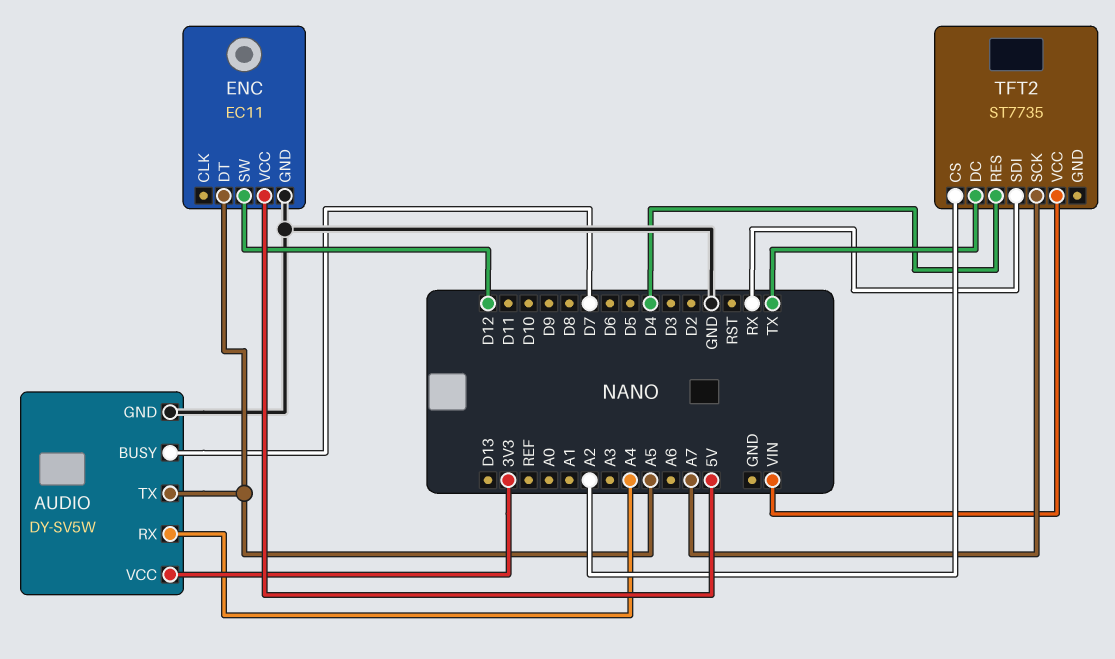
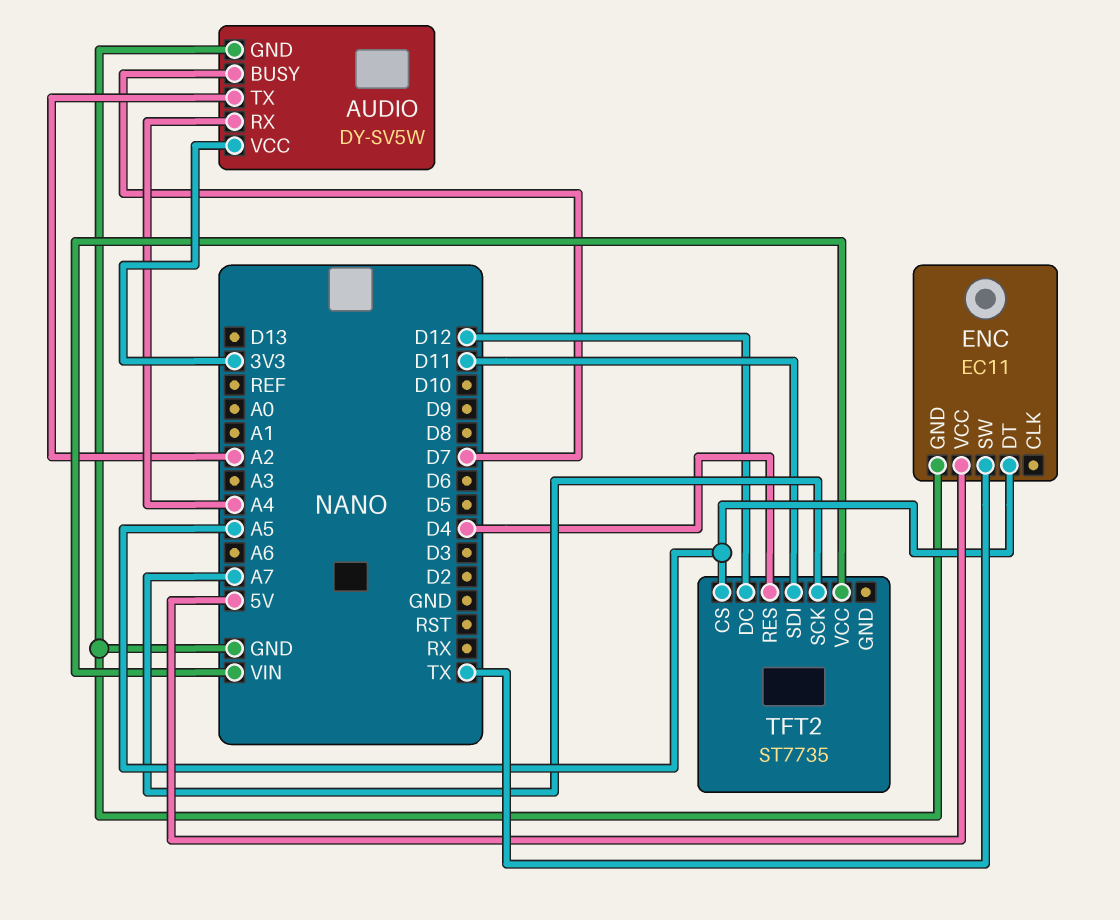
AUDIO pin TX: A5 -> A2
ENC pin SW: D12 -> TX
TFT2 pin CS: A2 -> A5
TFT2 pin DC: TX -> D12
TFT2 pin SDI: RX -> D11

